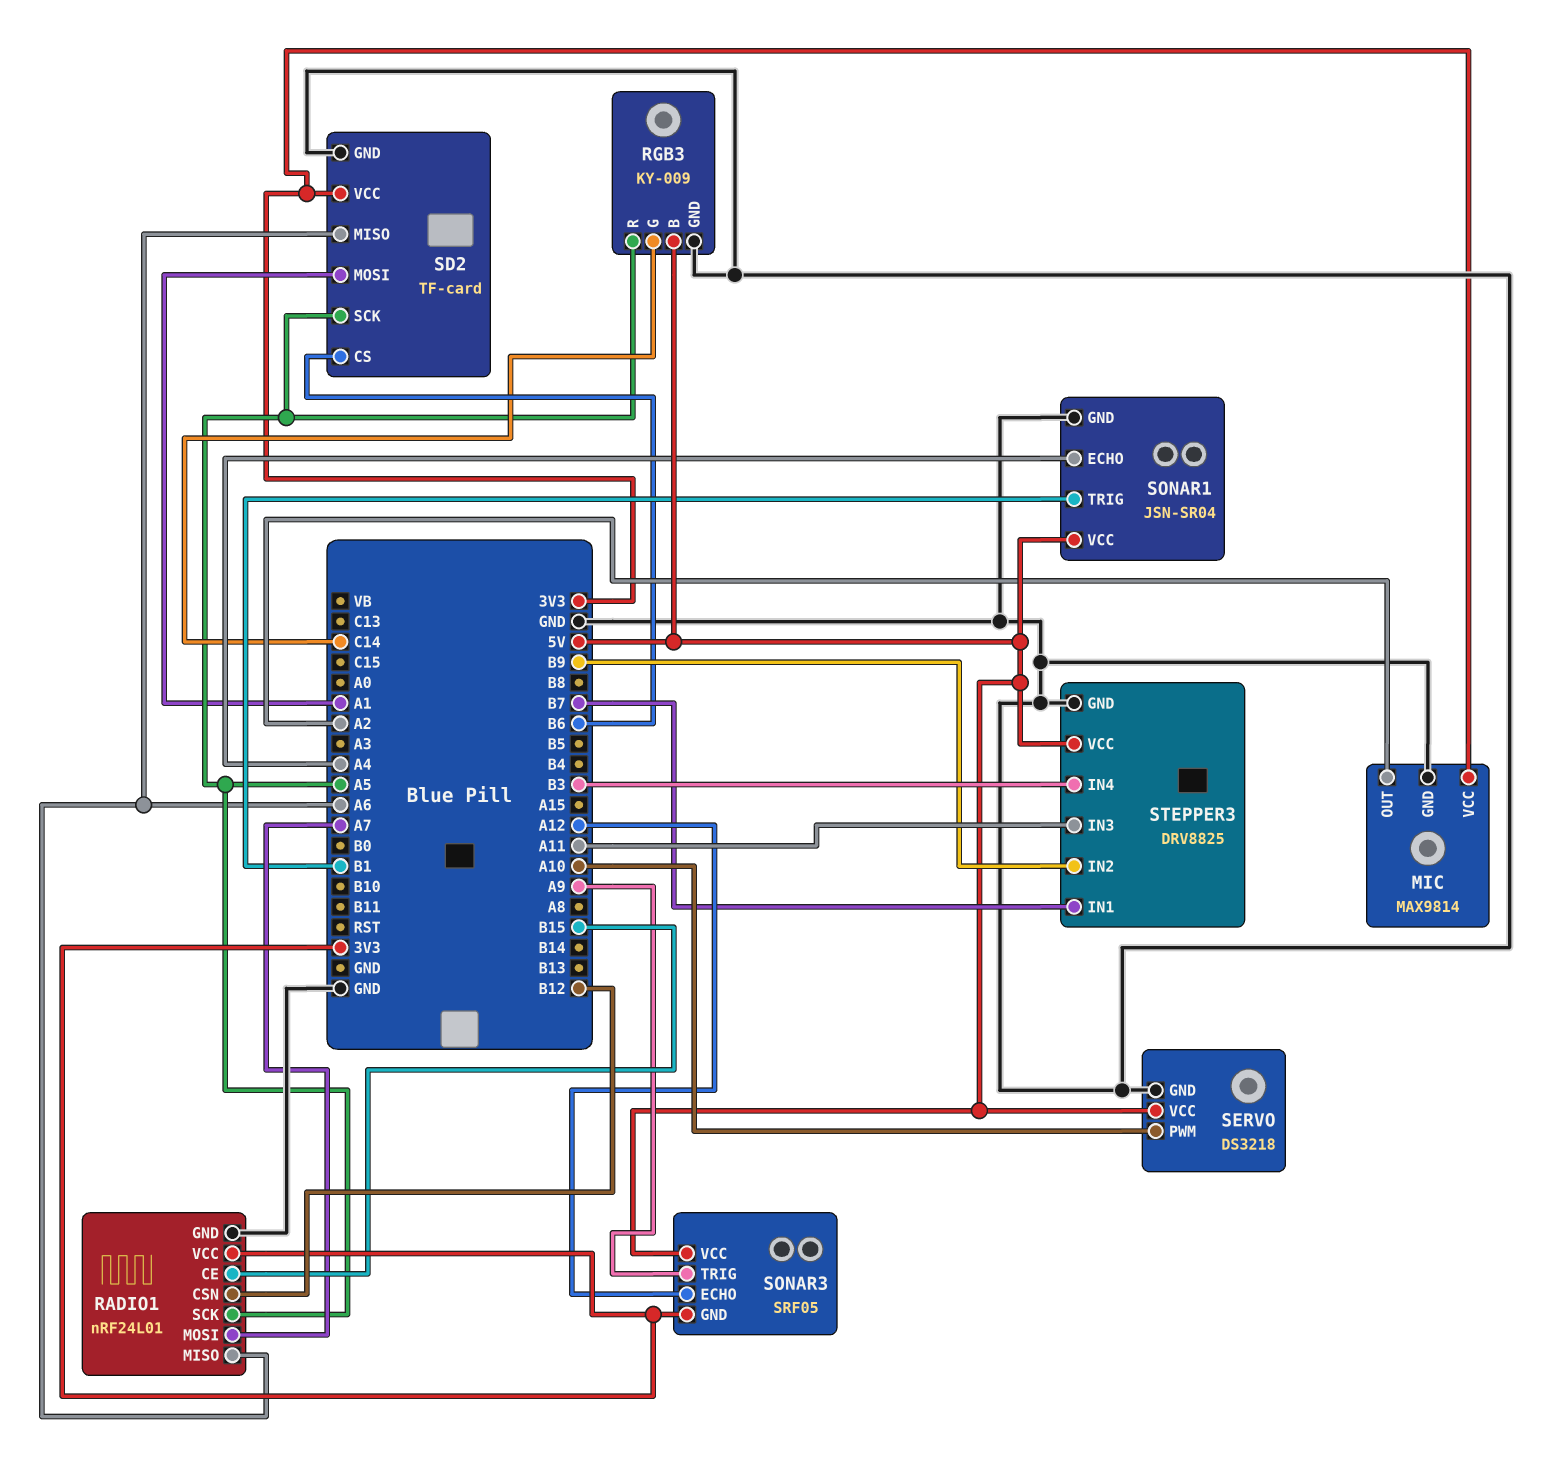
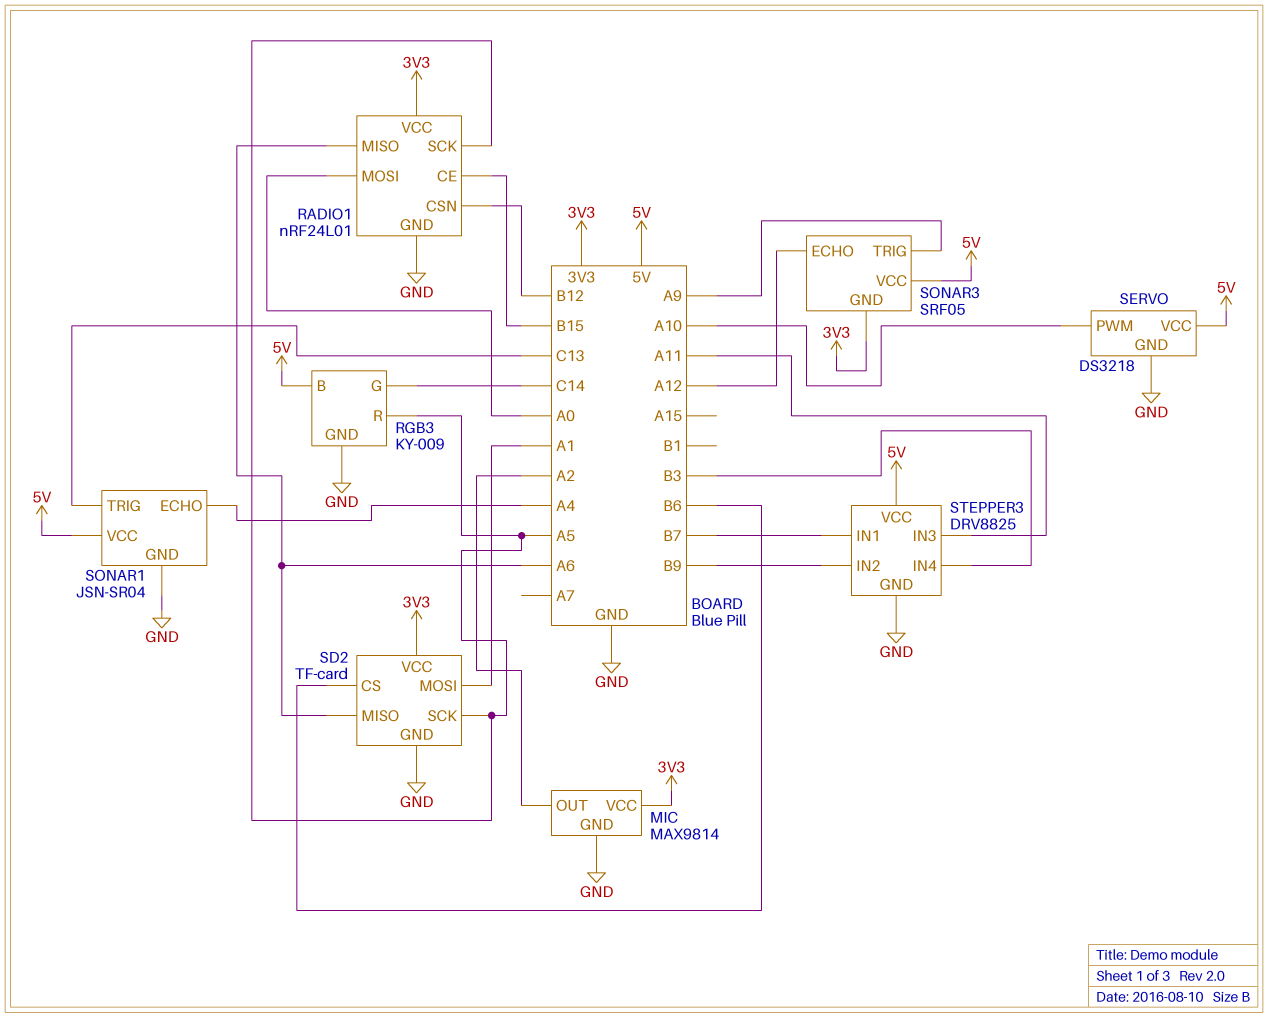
RADIO1 pin MOSI: A7 -> A0
SONAR1 pin TRIG: B1 -> C13

